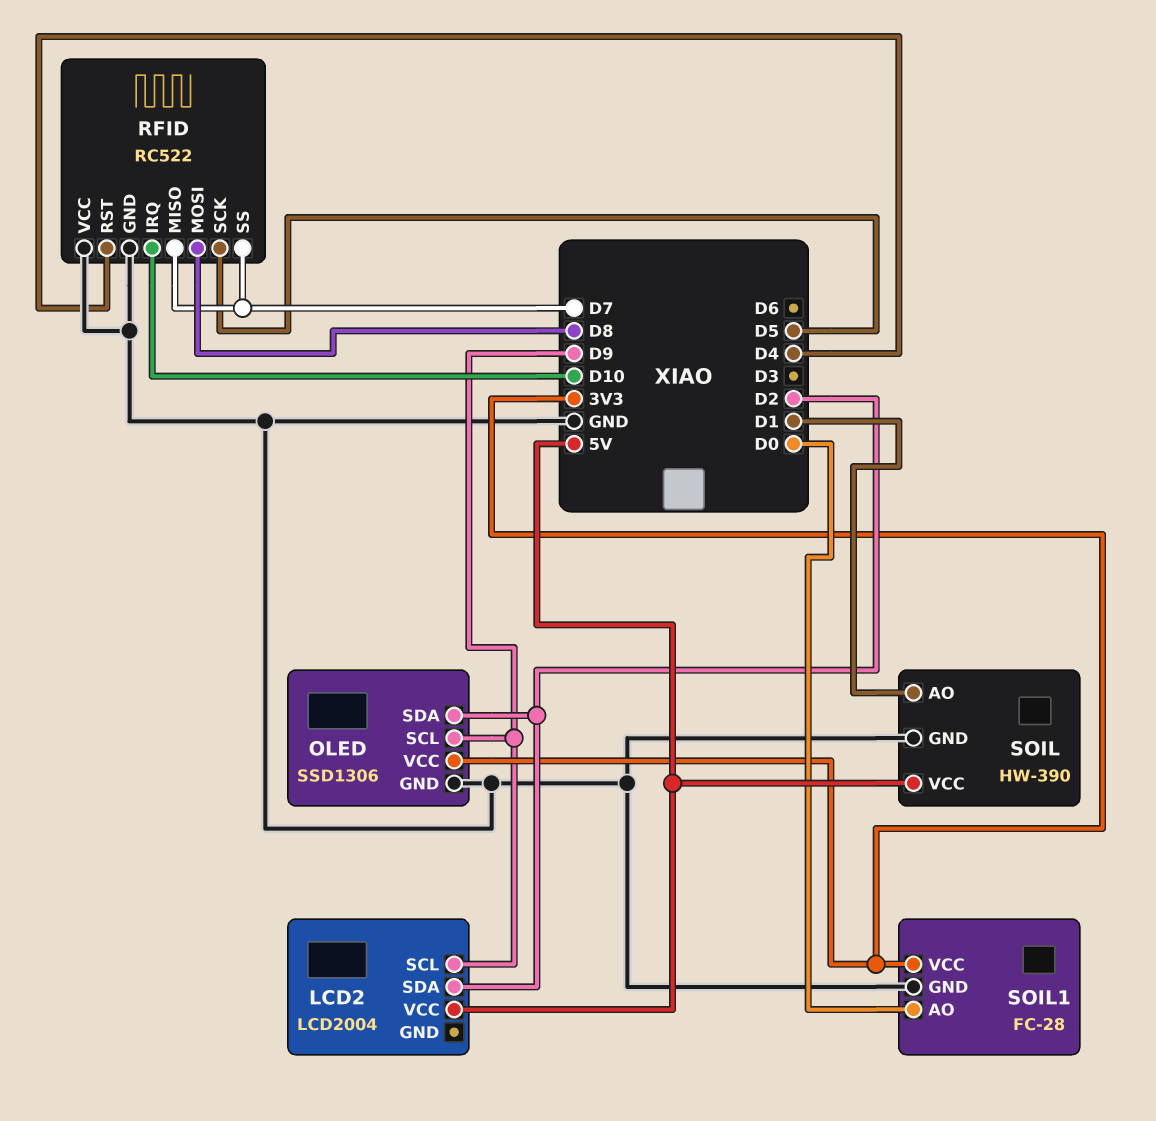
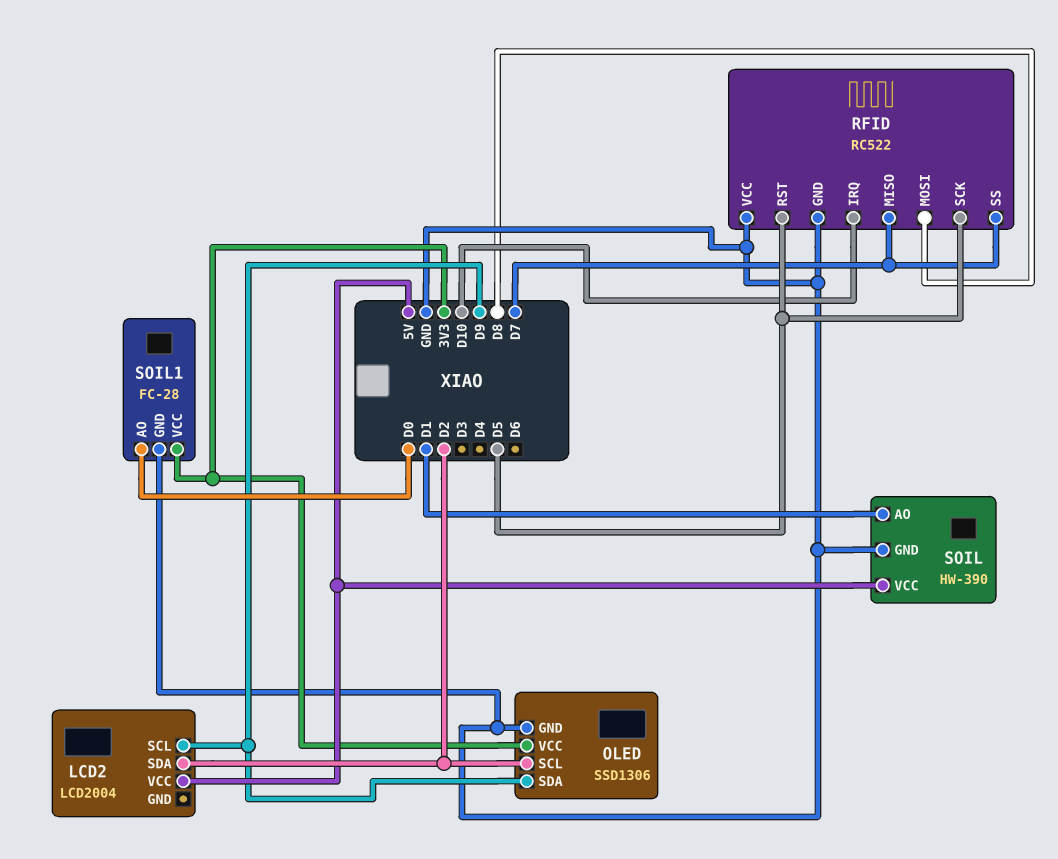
OLED pin SCL: D9 -> D2
OLED pin SDA: D2 -> D9
RFID pin RST: D4 -> D5

